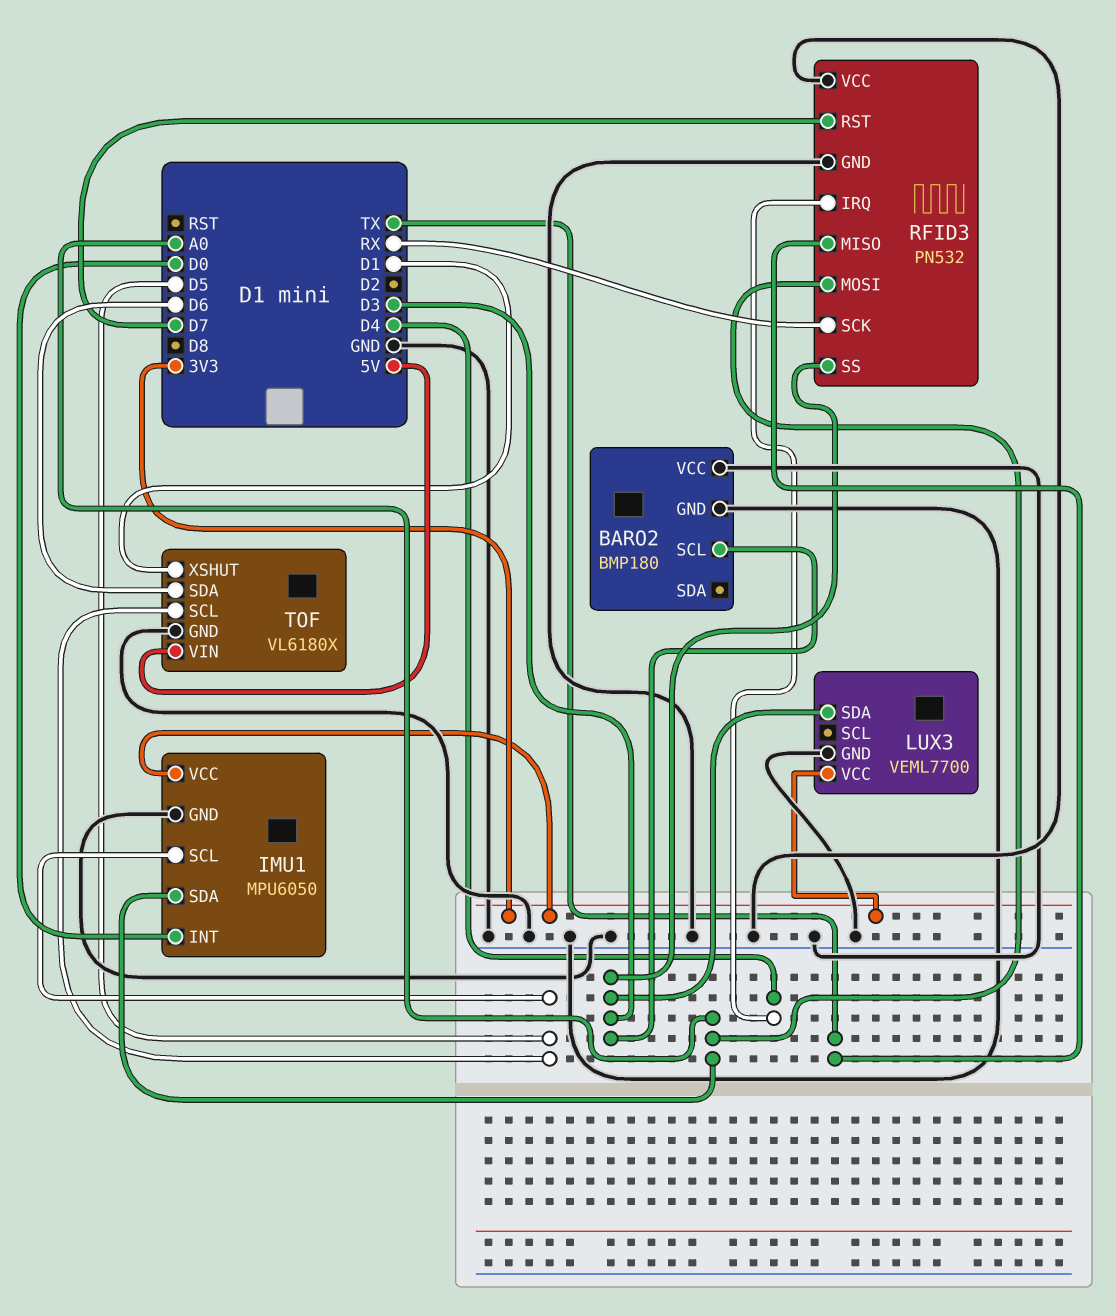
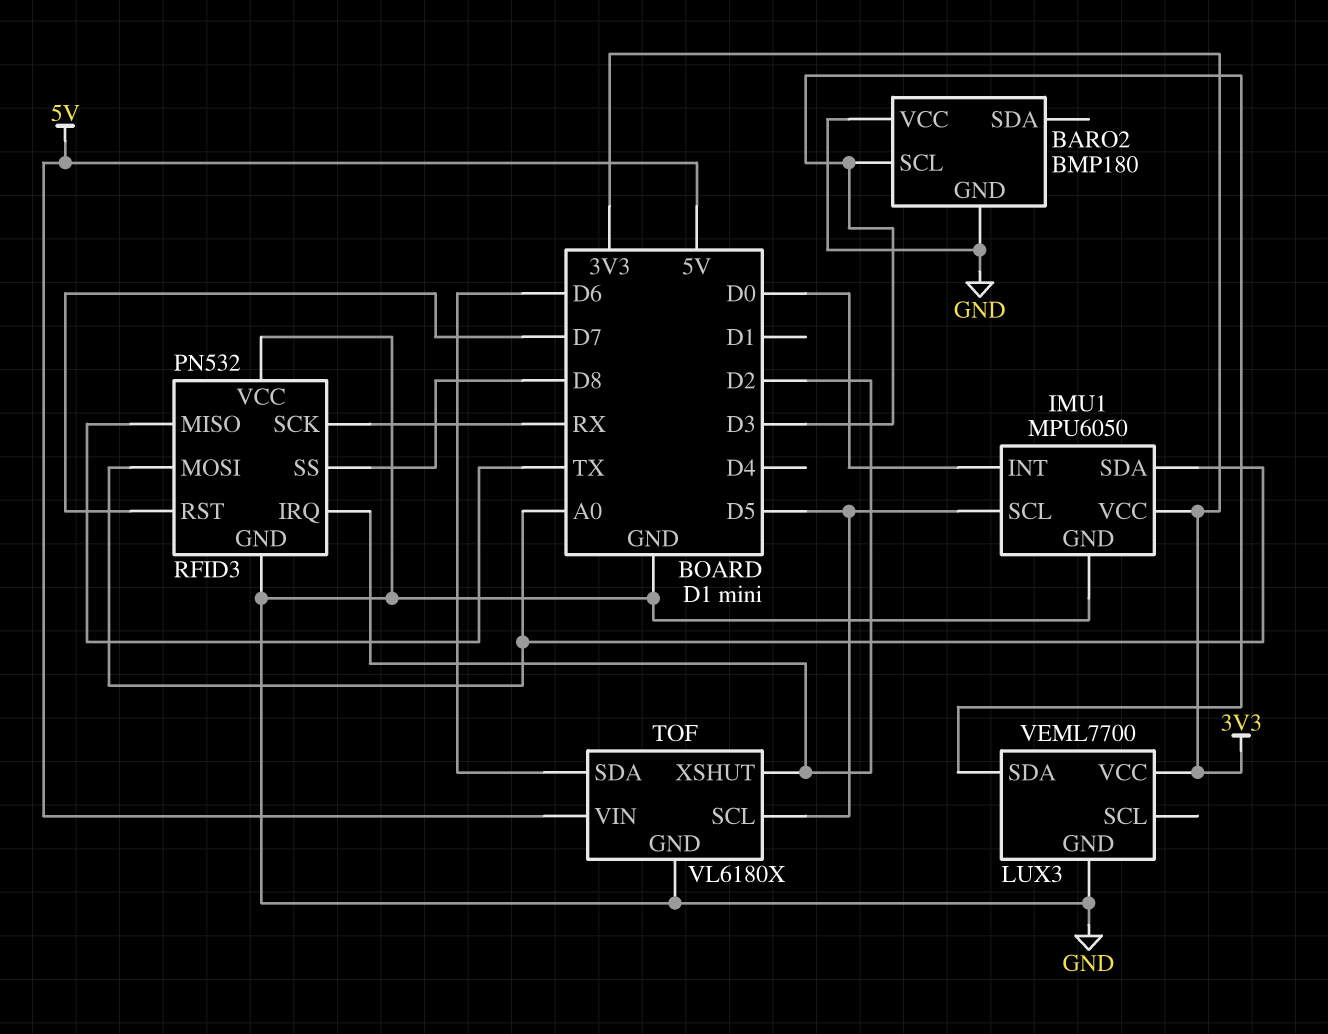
RFID3 pin IRQ: D4 -> D2
RFID3 pin SS: D3 -> D8
TOF pin XSHUT: D1 -> D2

